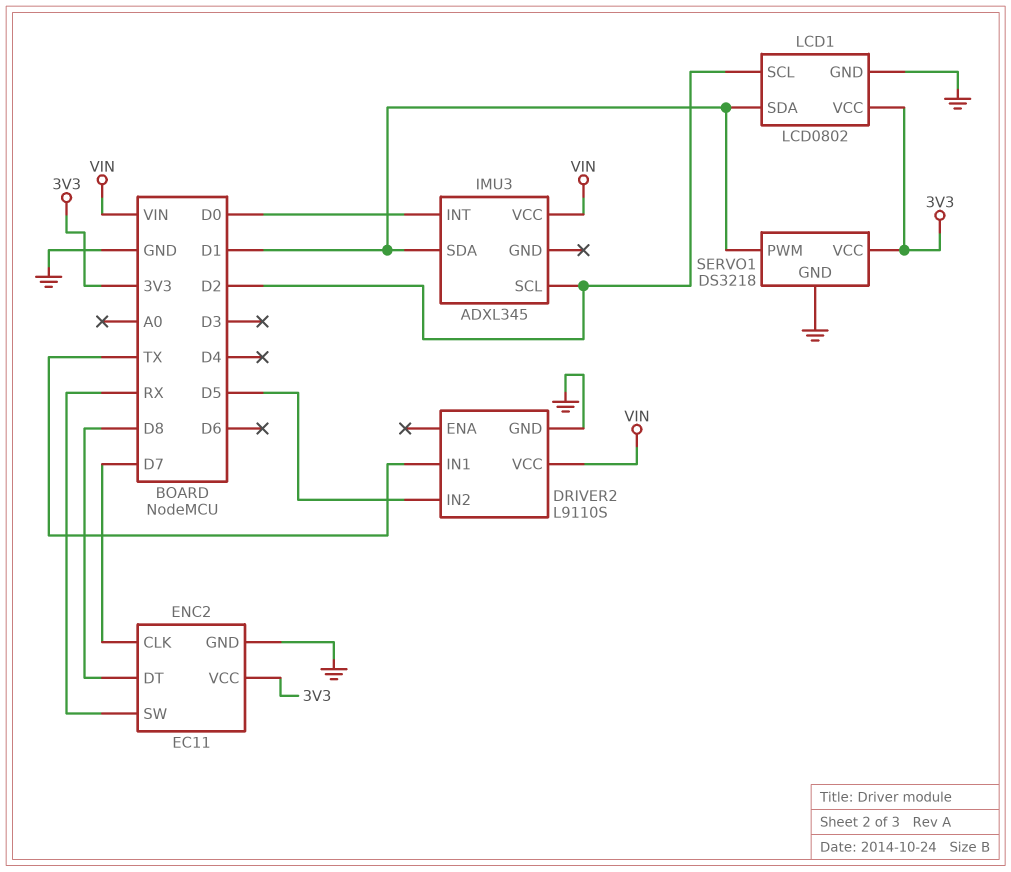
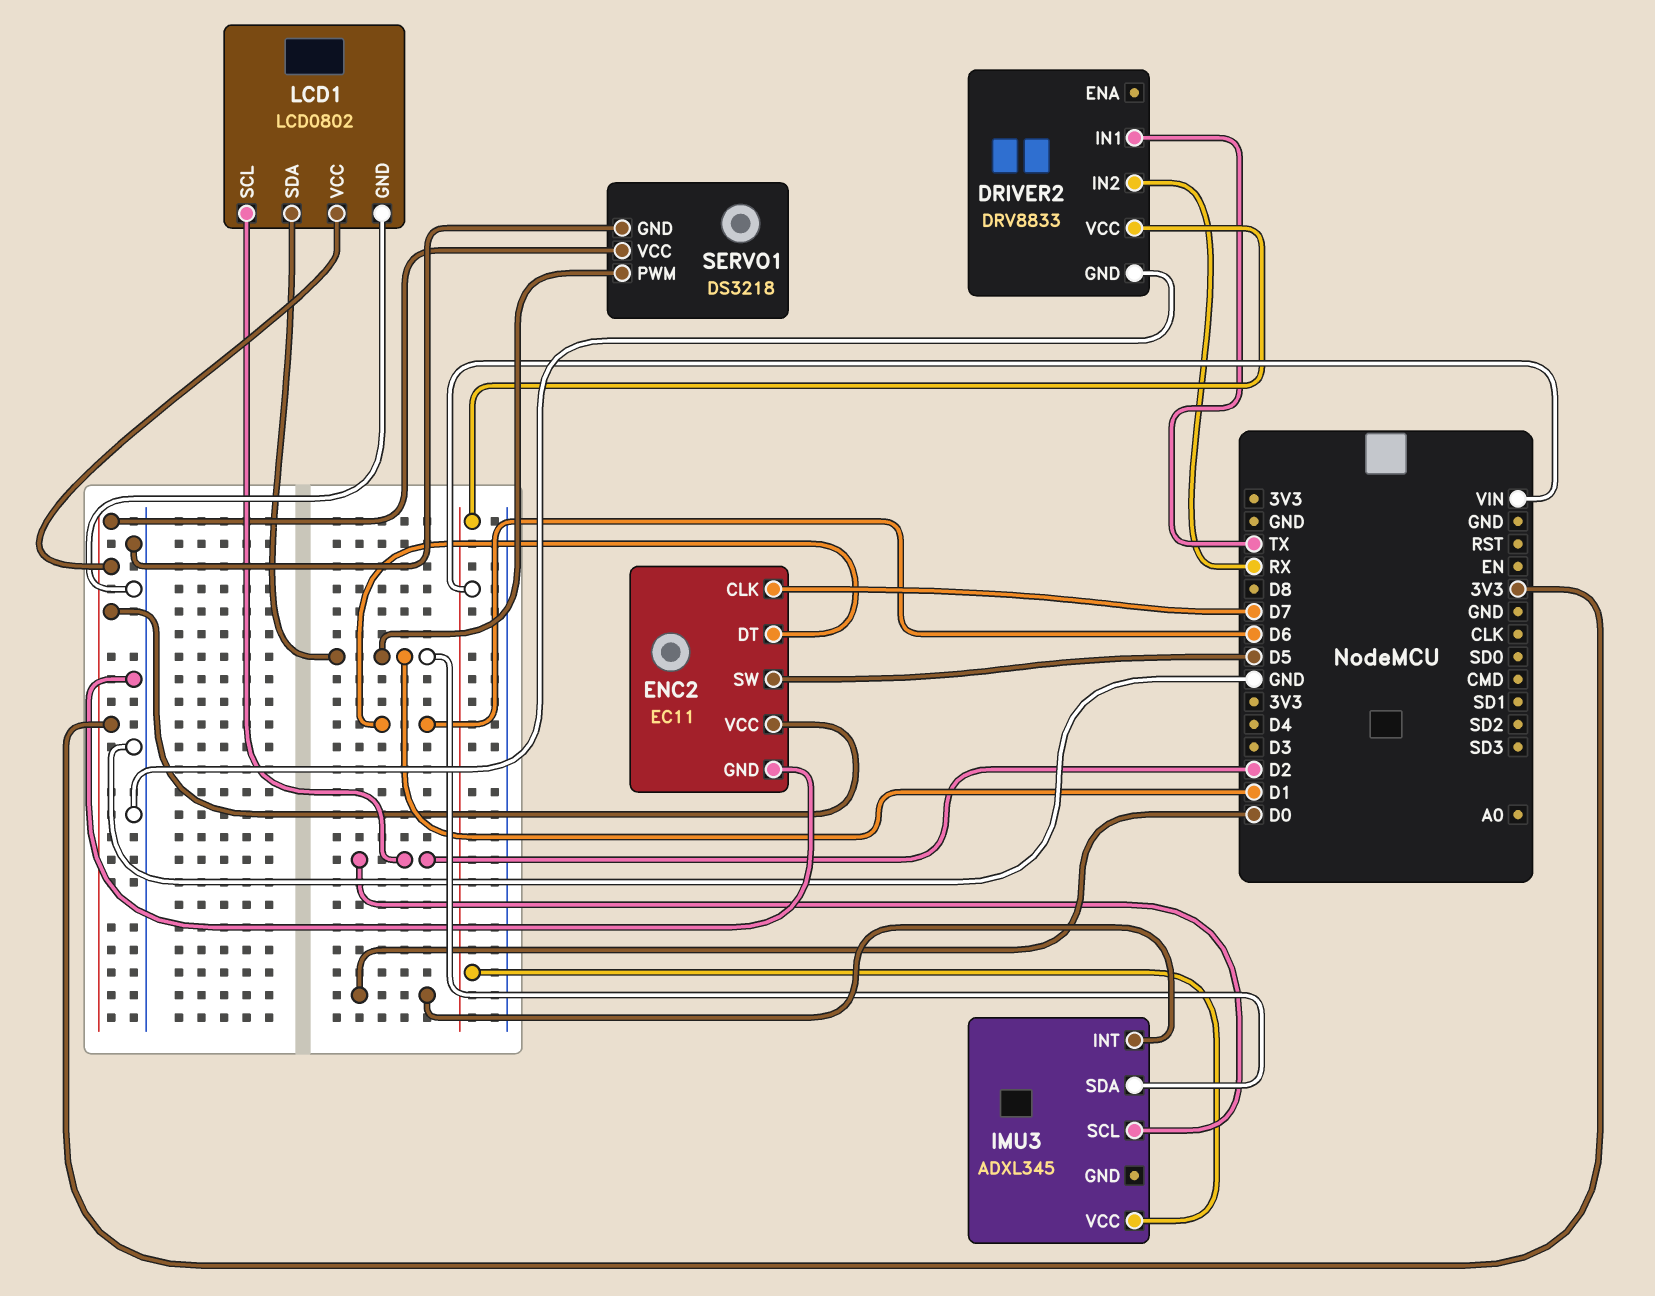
DRIVER2: L9110S -> DRV8833
DRIVER2 pin IN2: D5 -> RX
ENC2 pin DT: D8 -> D6
ENC2 pin SW: RX -> D5

